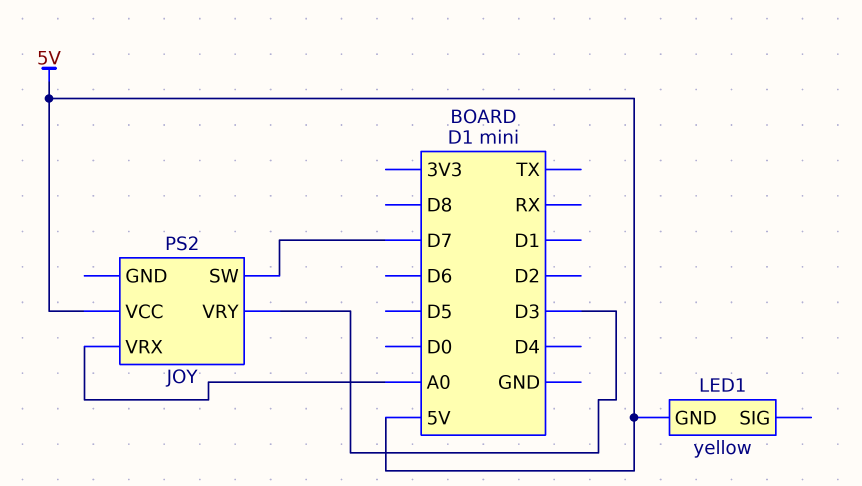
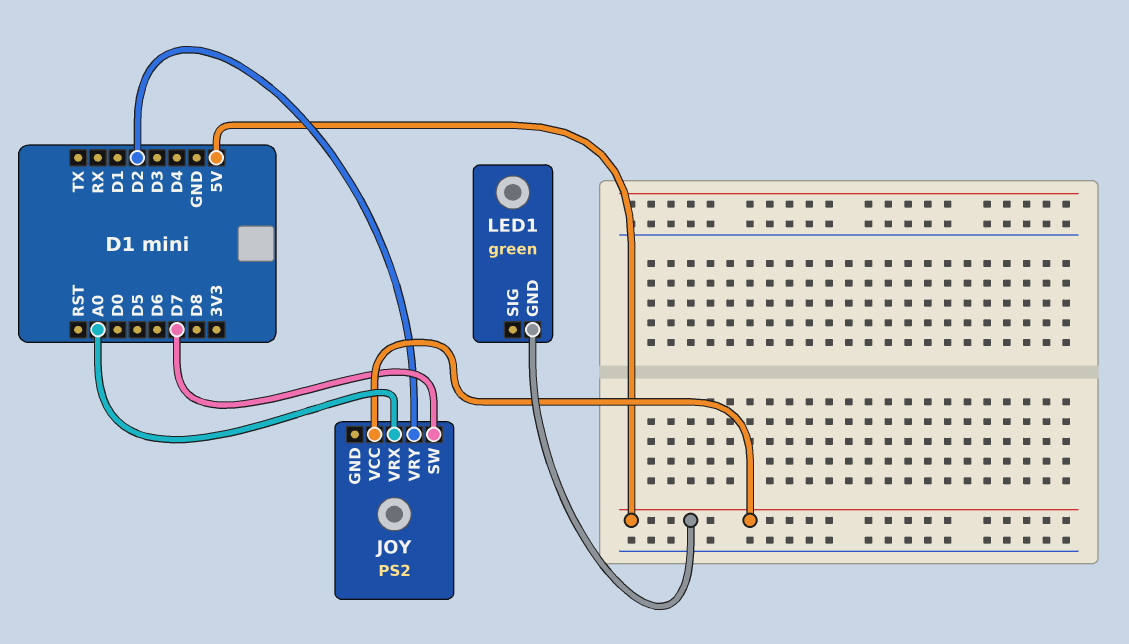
JOY pin VRY: D3 -> D2
LED1: yellow -> green

